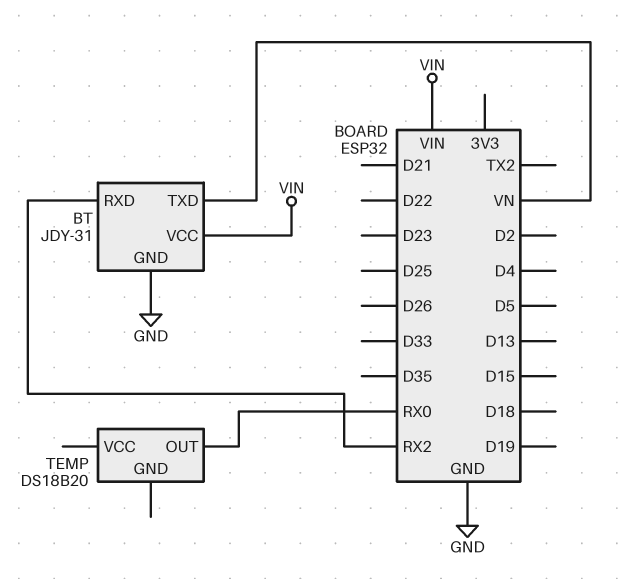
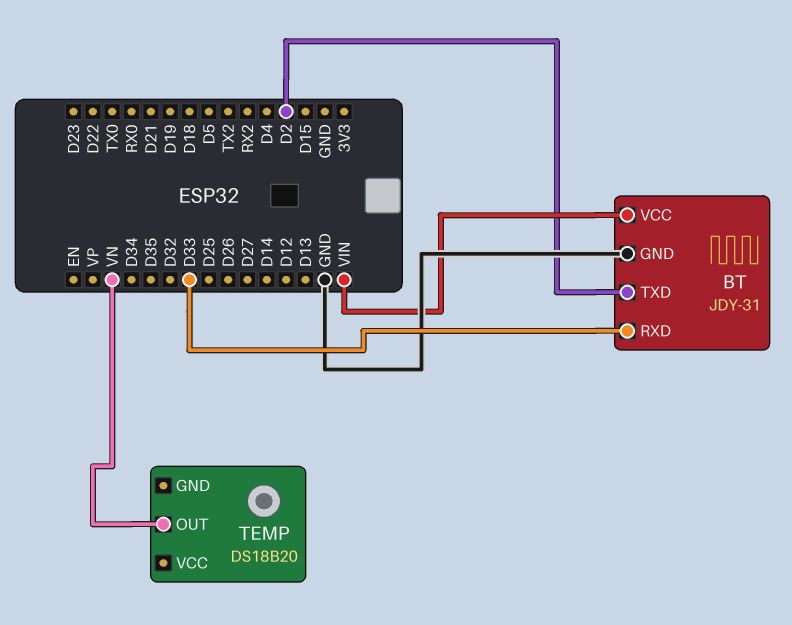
BT pin RXD: RX2 -> D33
BT pin TXD: VN -> D2
TEMP pin OUT: RX0 -> VN

